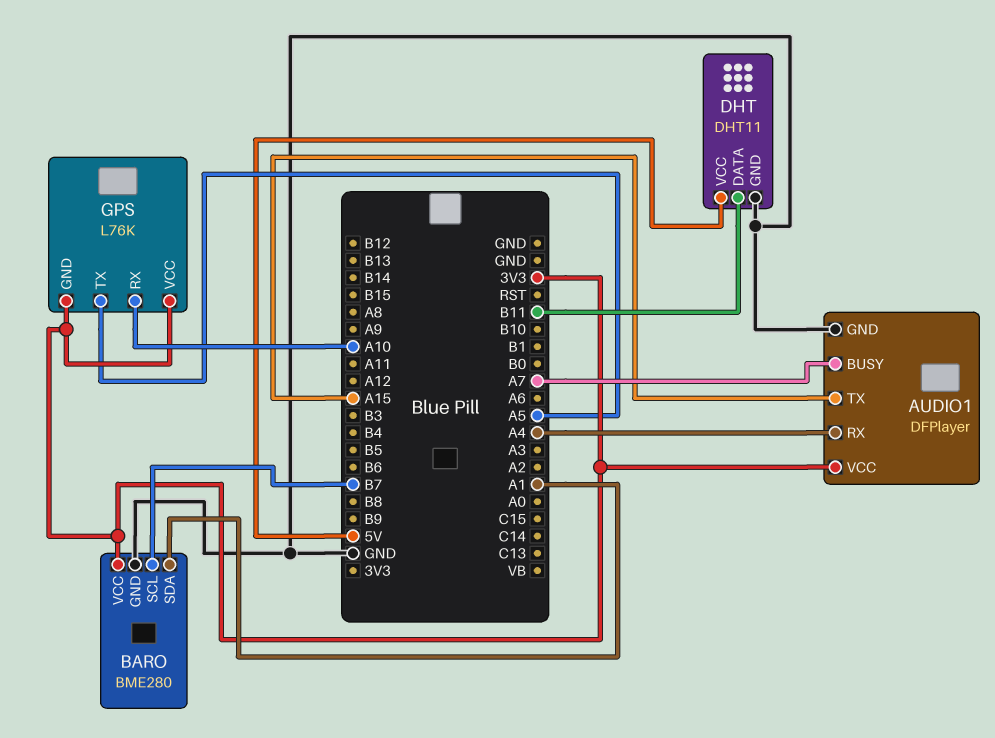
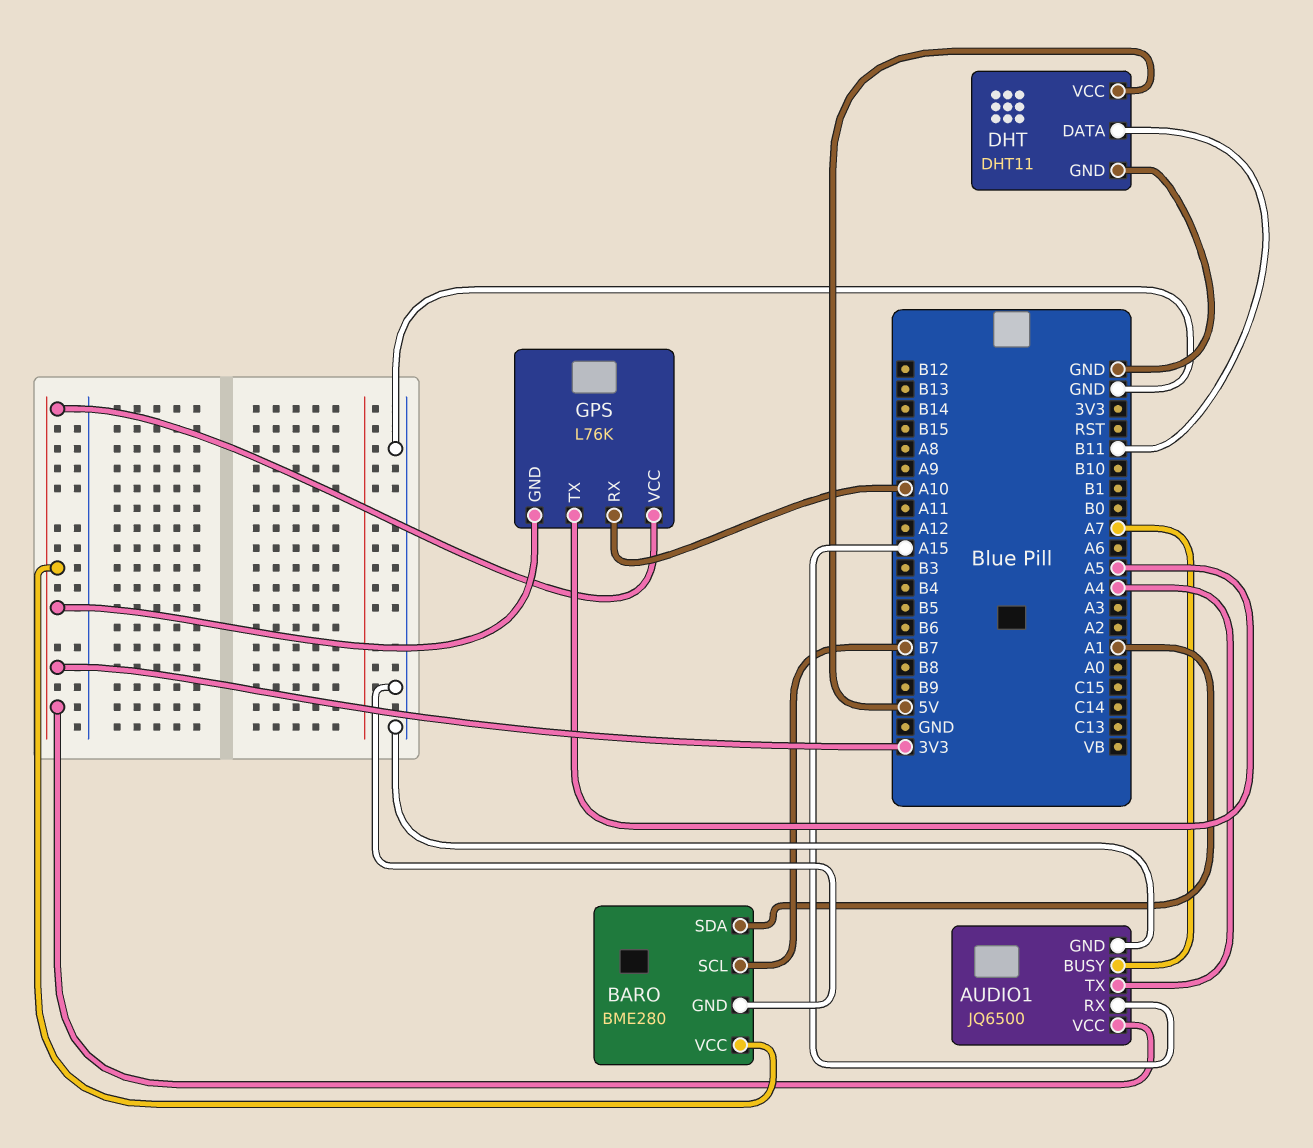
AUDIO1: DFPlayer -> JQ6500
AUDIO1 pin RX: A4 -> A15
AUDIO1 pin TX: A15 -> A4

